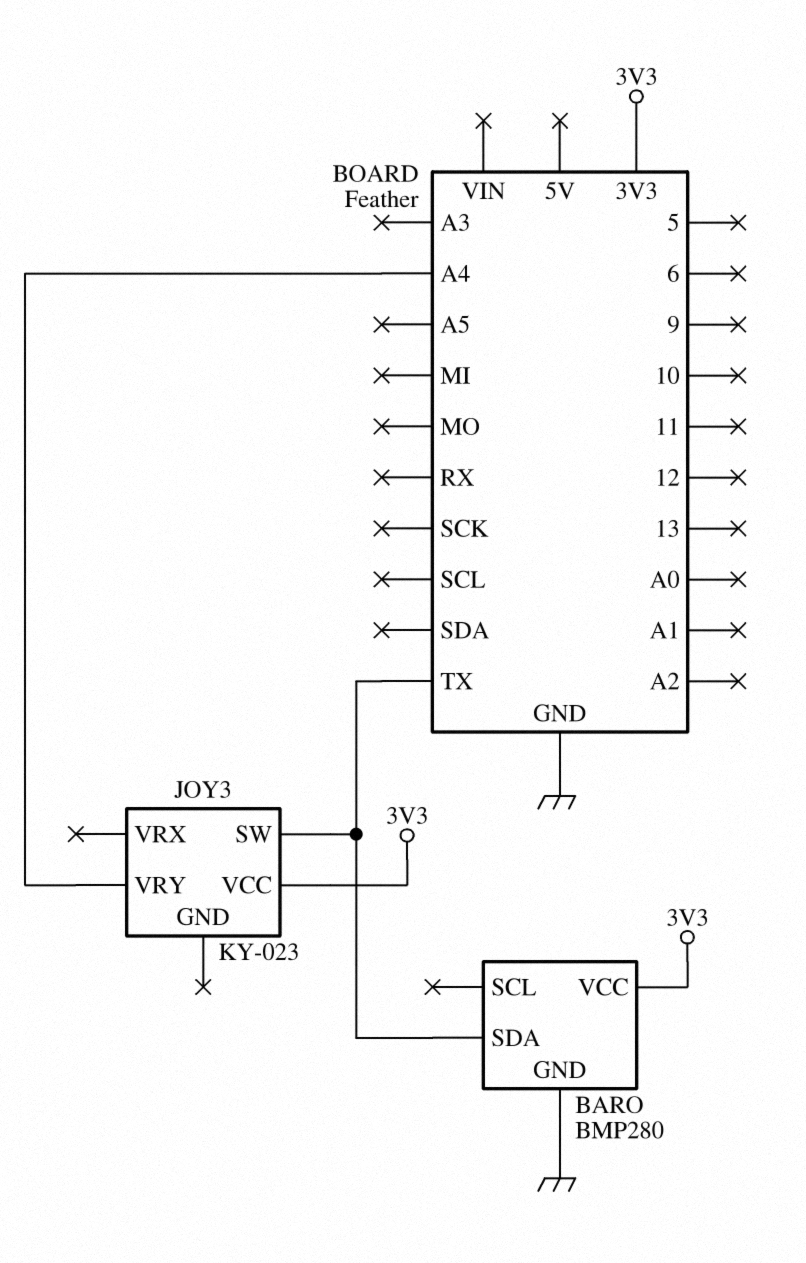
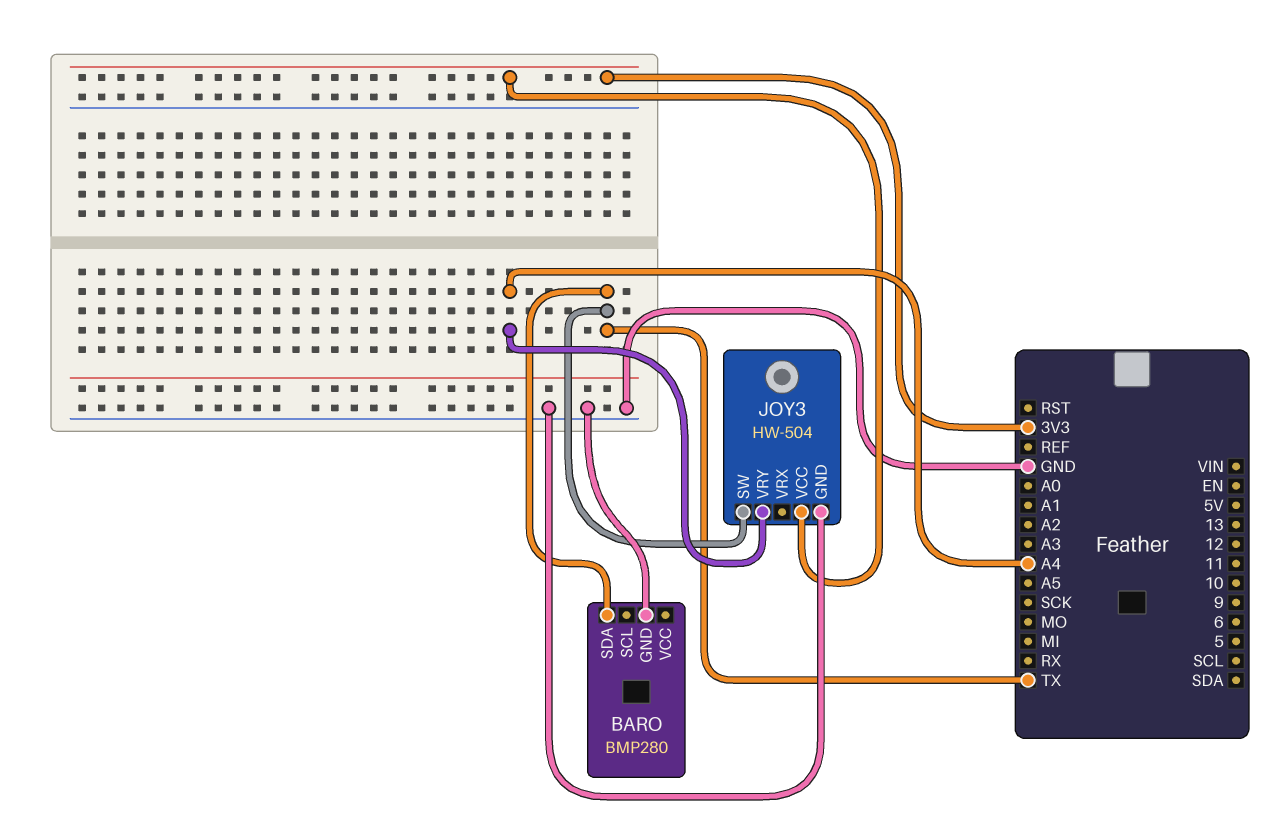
BARO pin VCC: 3V3 -> none
JOY3: KY-023 -> HW-504
JOY3 pin GND: none -> GND

